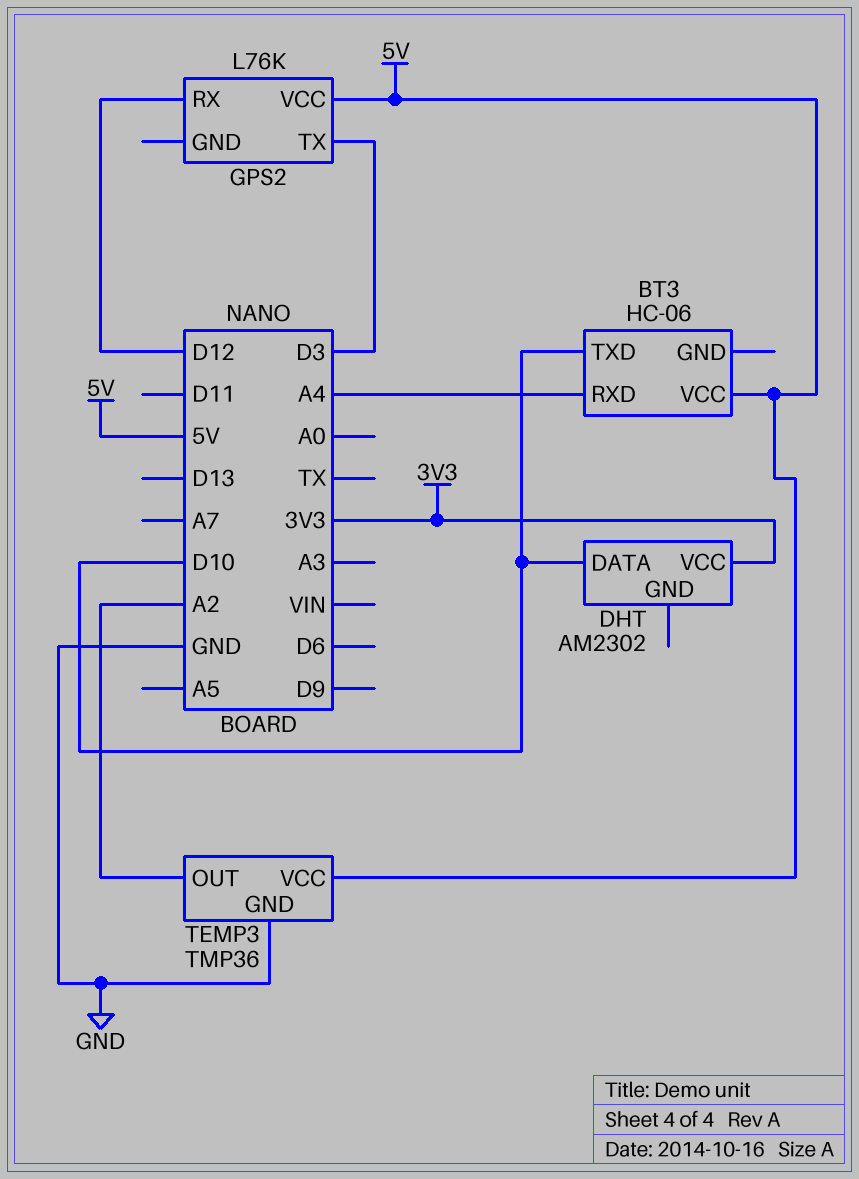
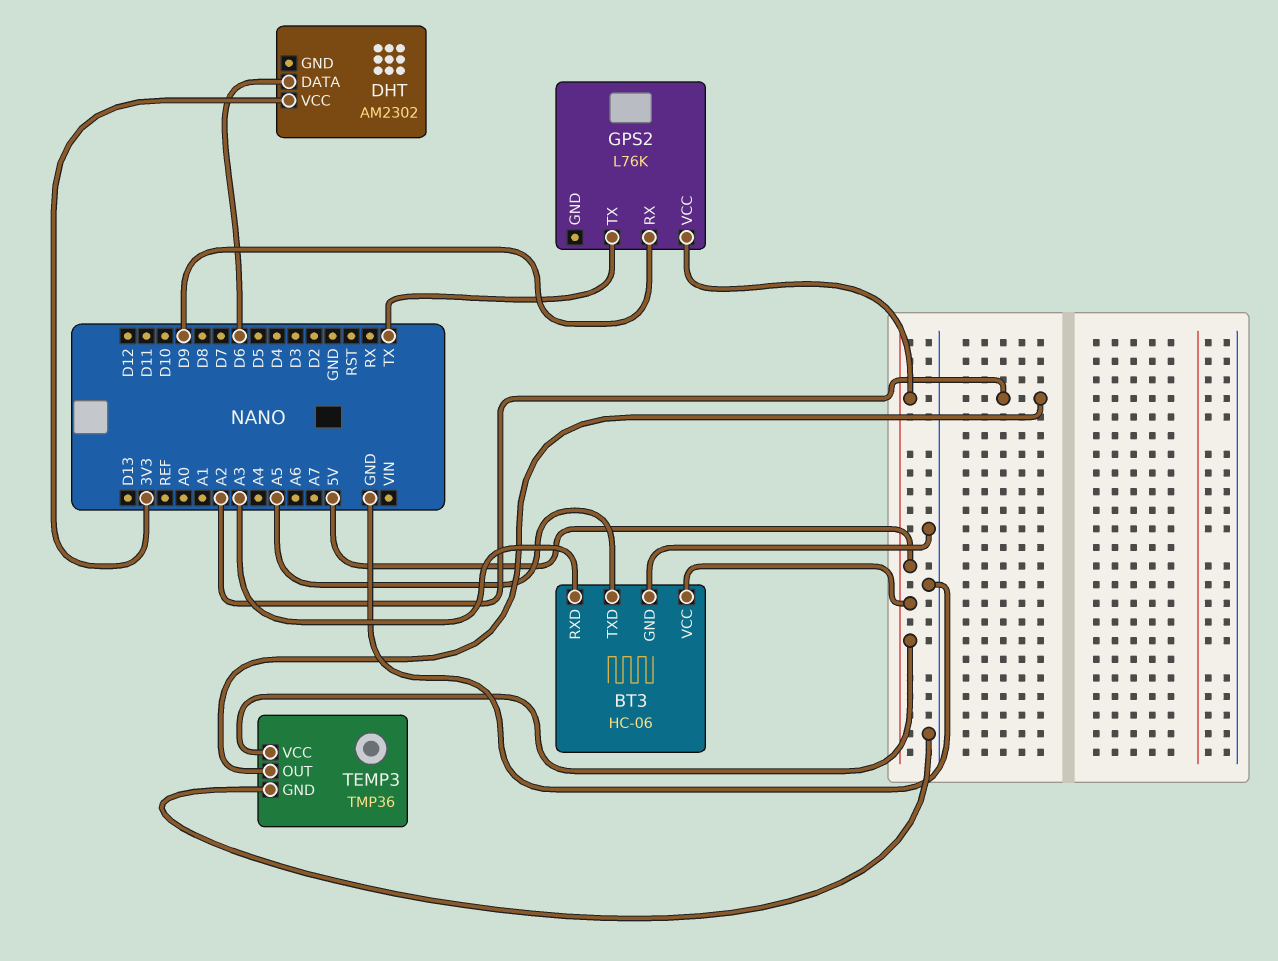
BT3 pin GND: none -> GND
BT3 pin RXD: A4 -> A3
BT3 pin TXD: D10 -> A5
DHT pin DATA: D10 -> D6
GPS2 pin RX: D12 -> D9
GPS2 pin TX: D3 -> TX

